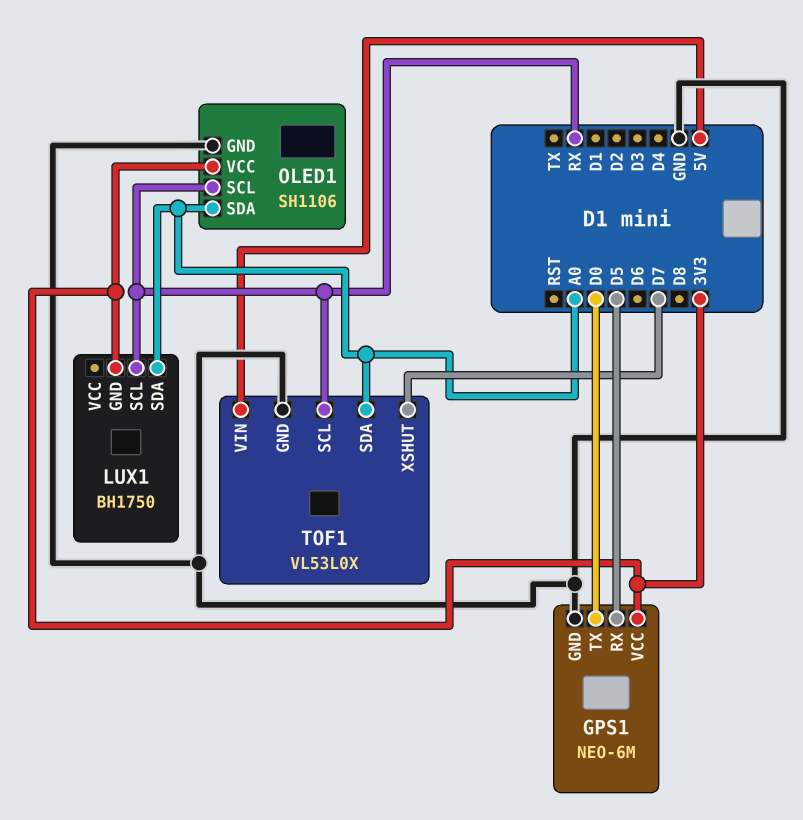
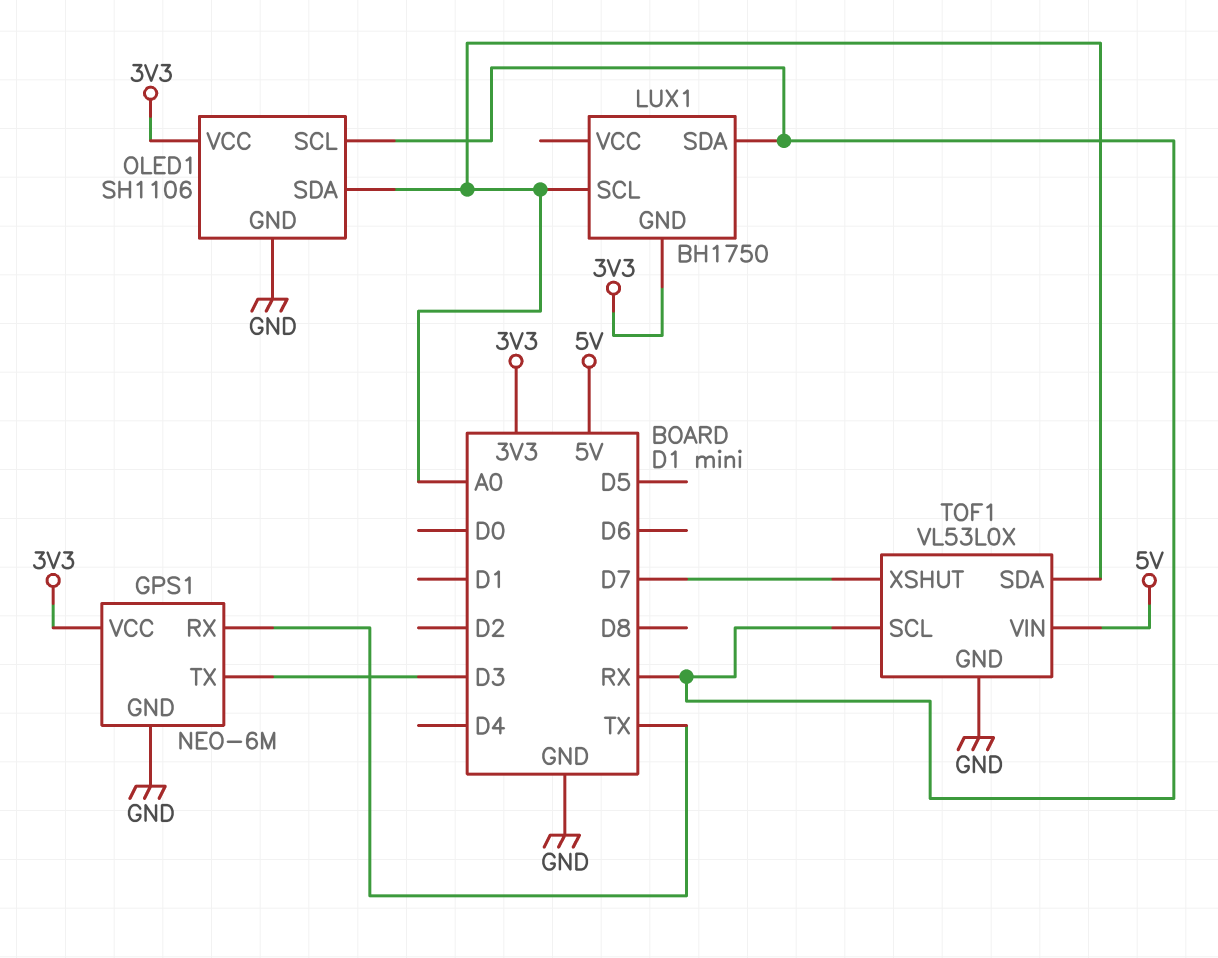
GPS1 pin RX: D5 -> TX
GPS1 pin TX: D0 -> D3
LUX1 pin SCL: RX -> A0
LUX1 pin SDA: A0 -> RX

